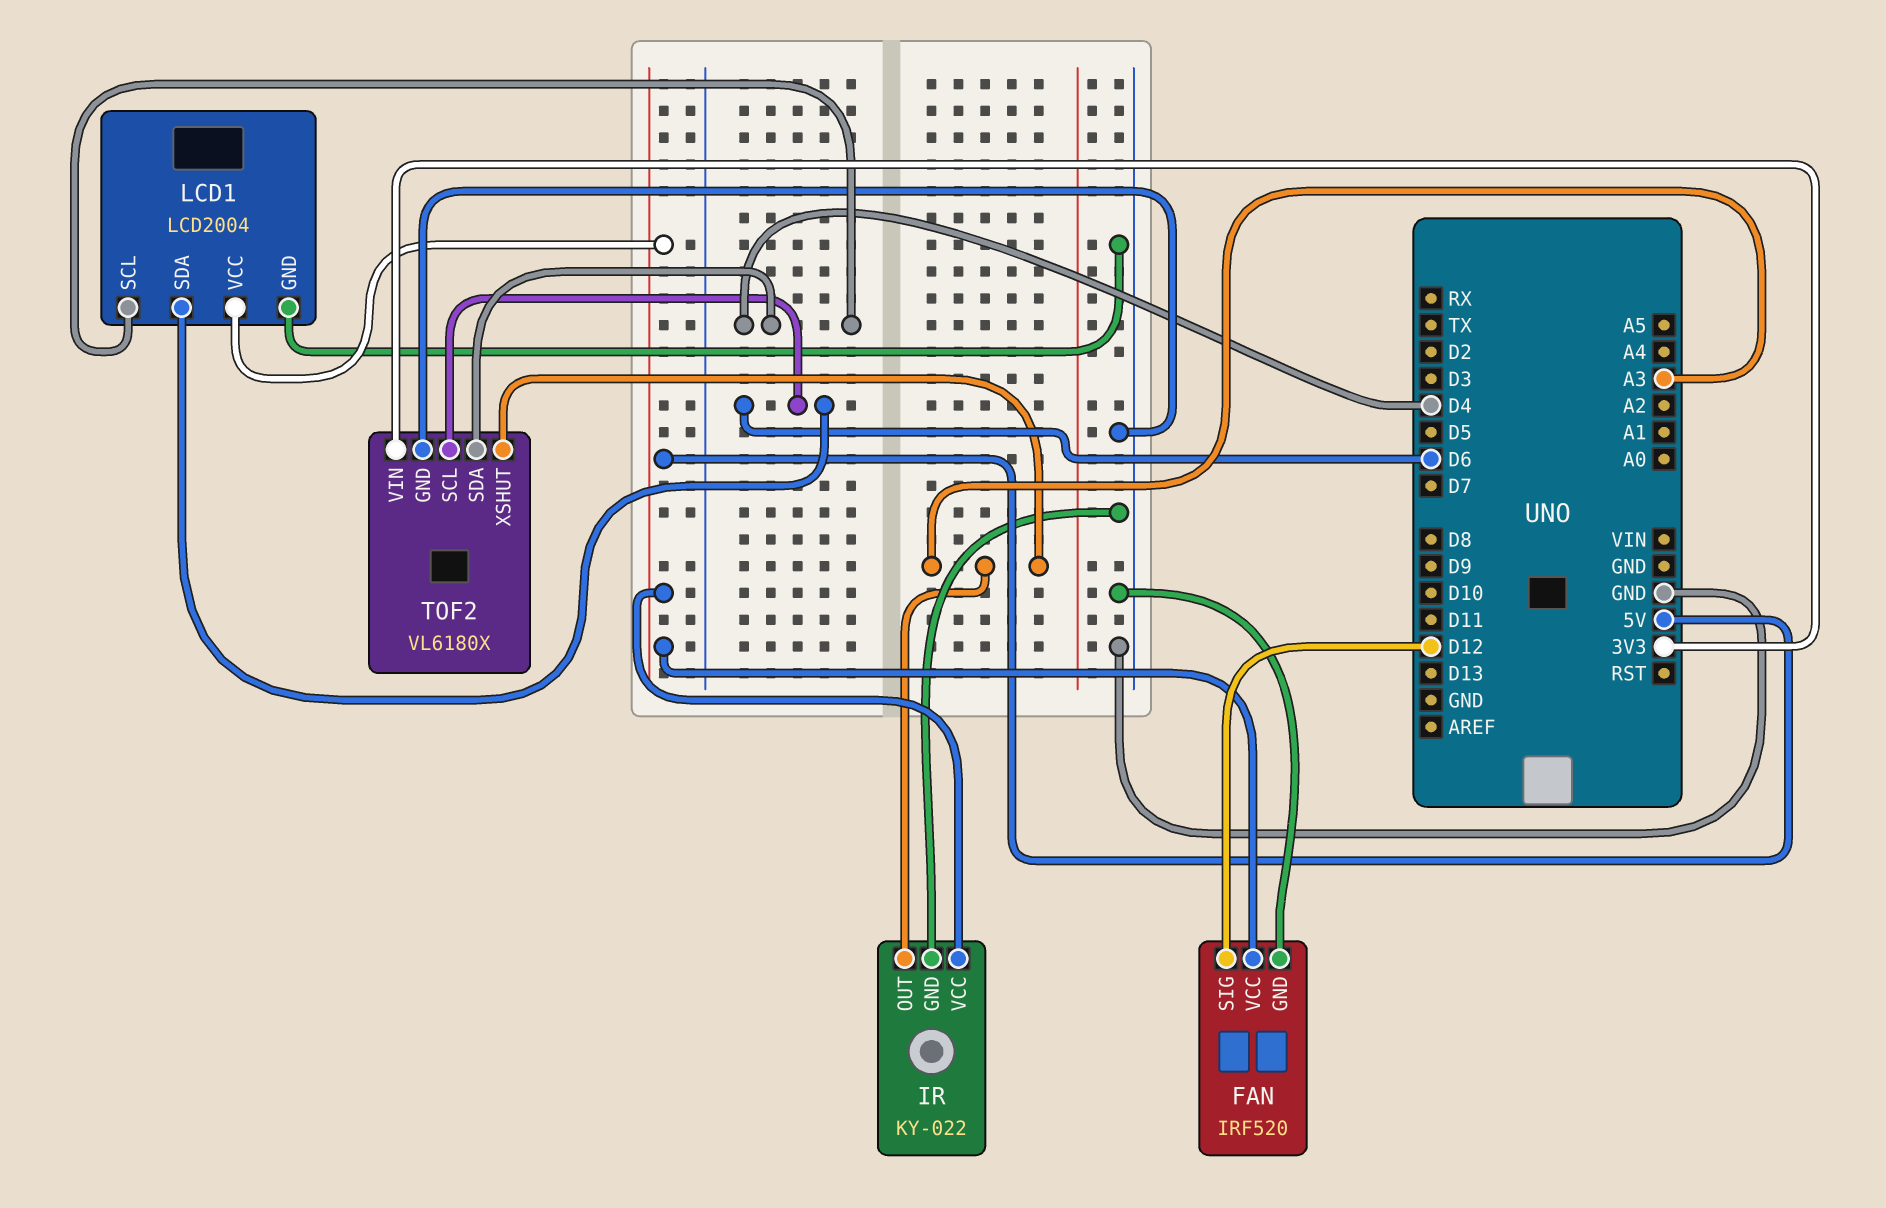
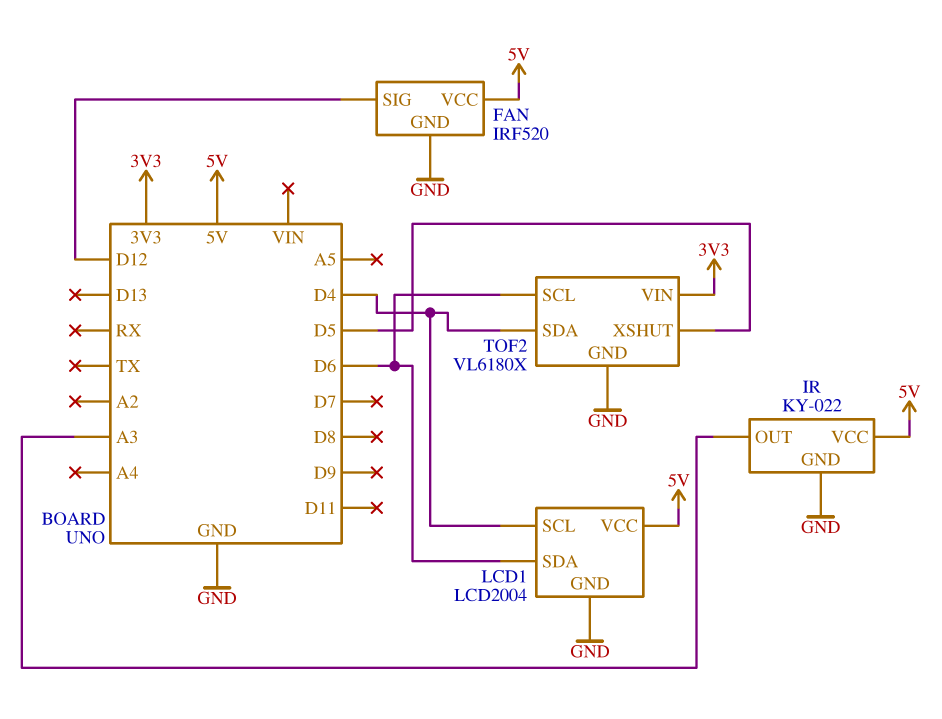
TOF2 pin XSHUT: A3 -> D5

